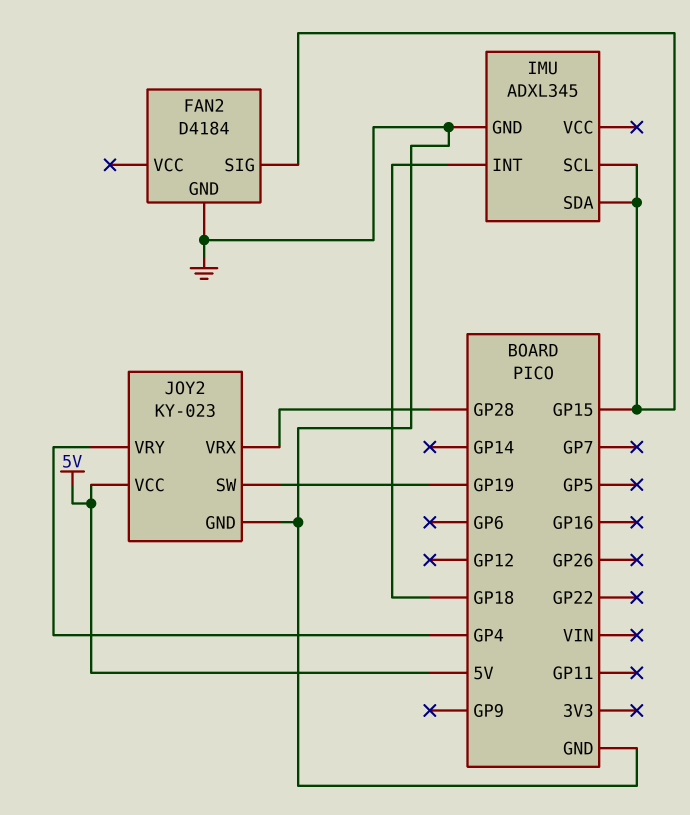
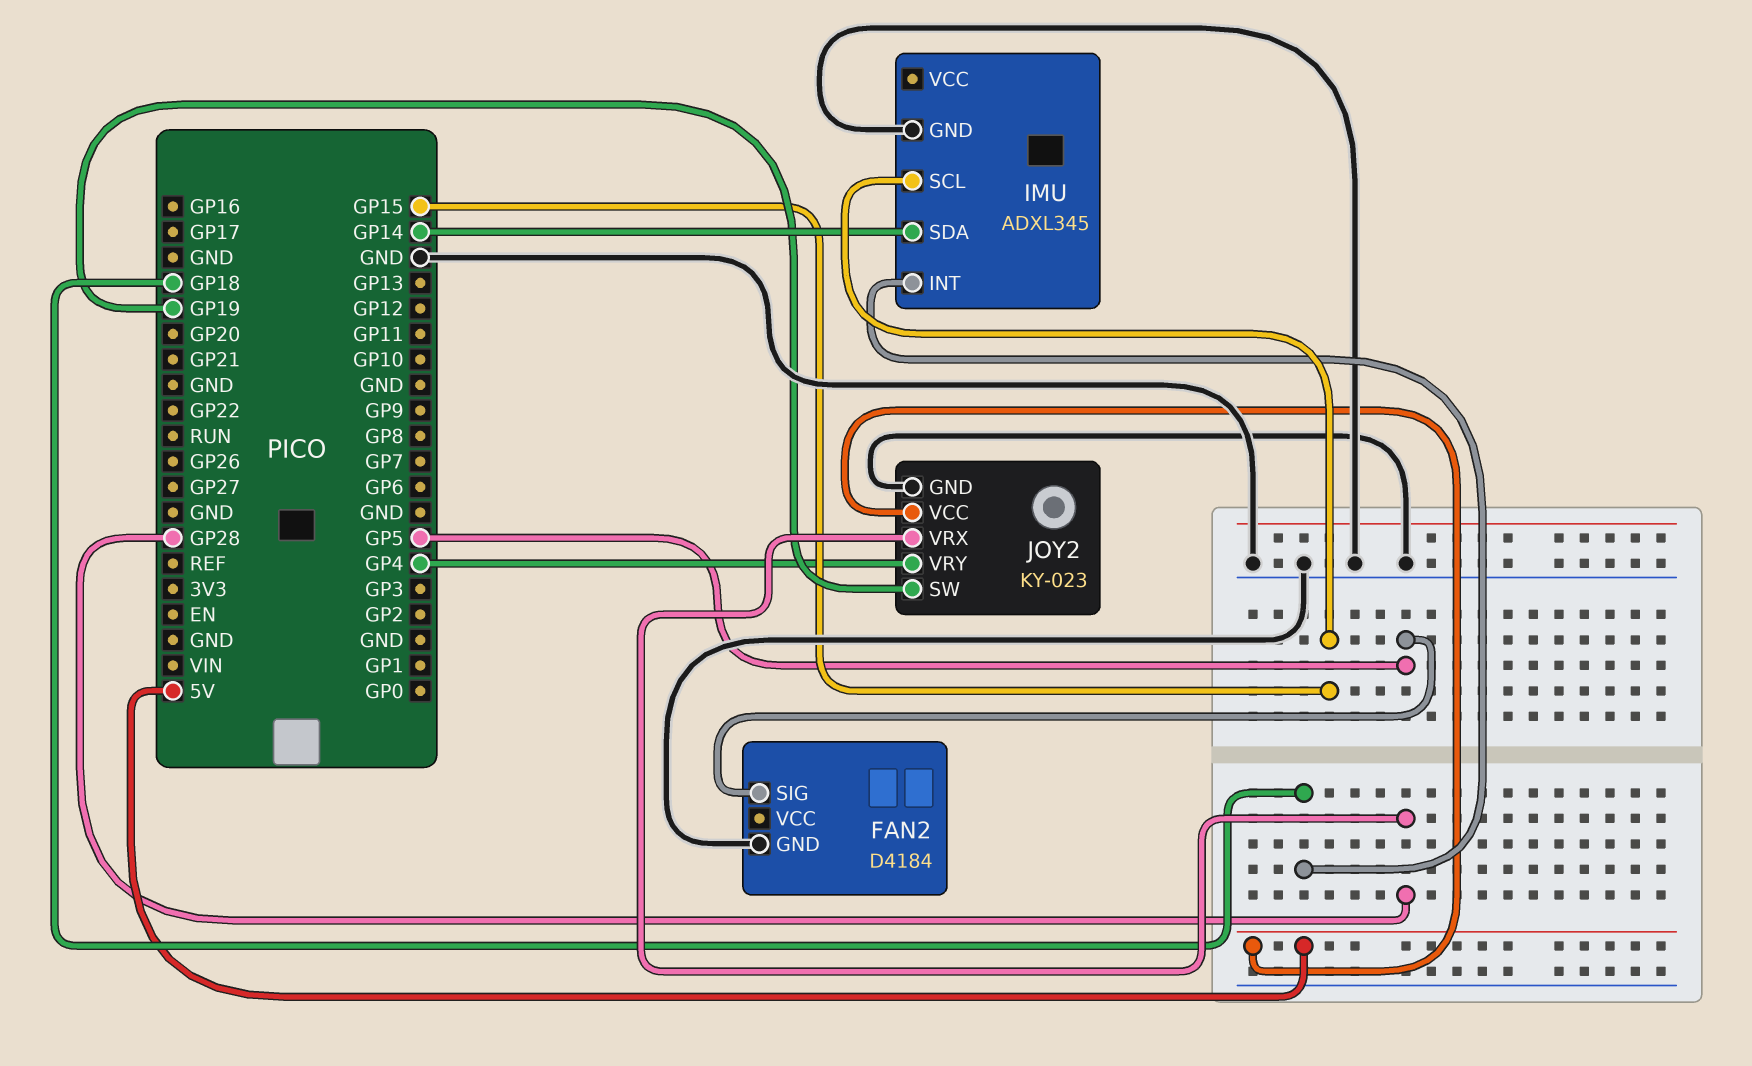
FAN2 pin SIG: GP15 -> GP5
IMU pin SDA: GP15 -> GP14

